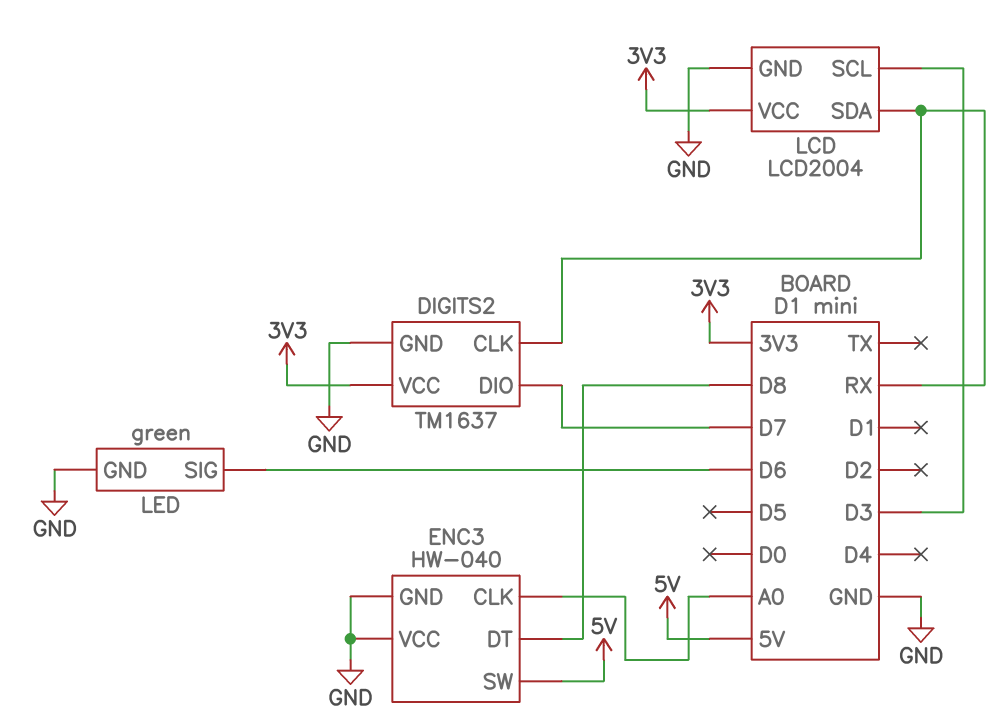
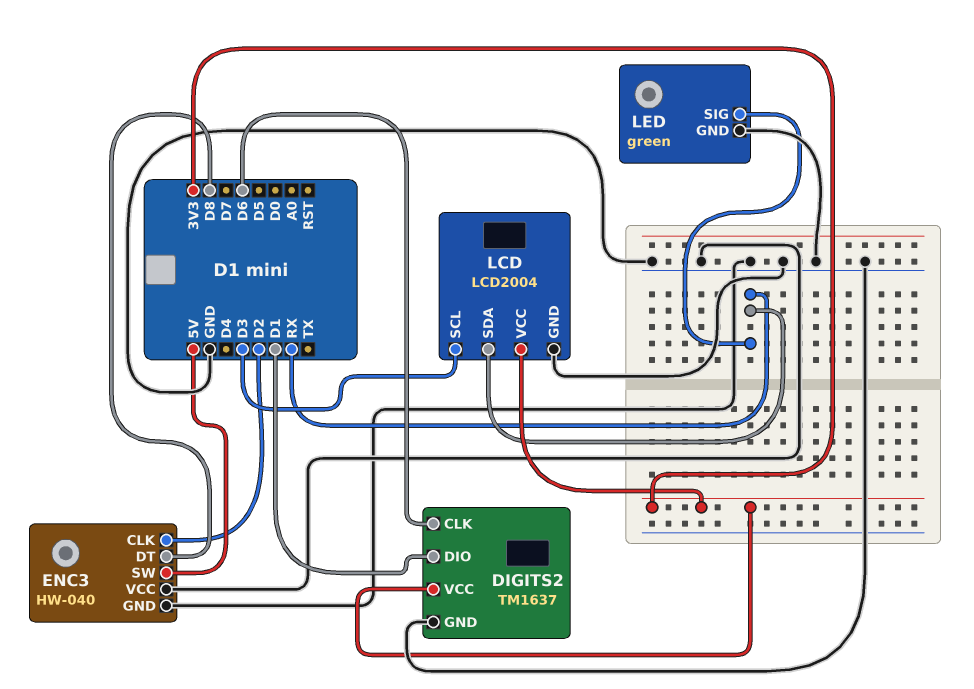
DIGITS2 pin CLK: RX -> D6
DIGITS2 pin DIO: D7 -> D1
ENC3 pin CLK: A0 -> D2
LED pin SIG: D6 -> RX

